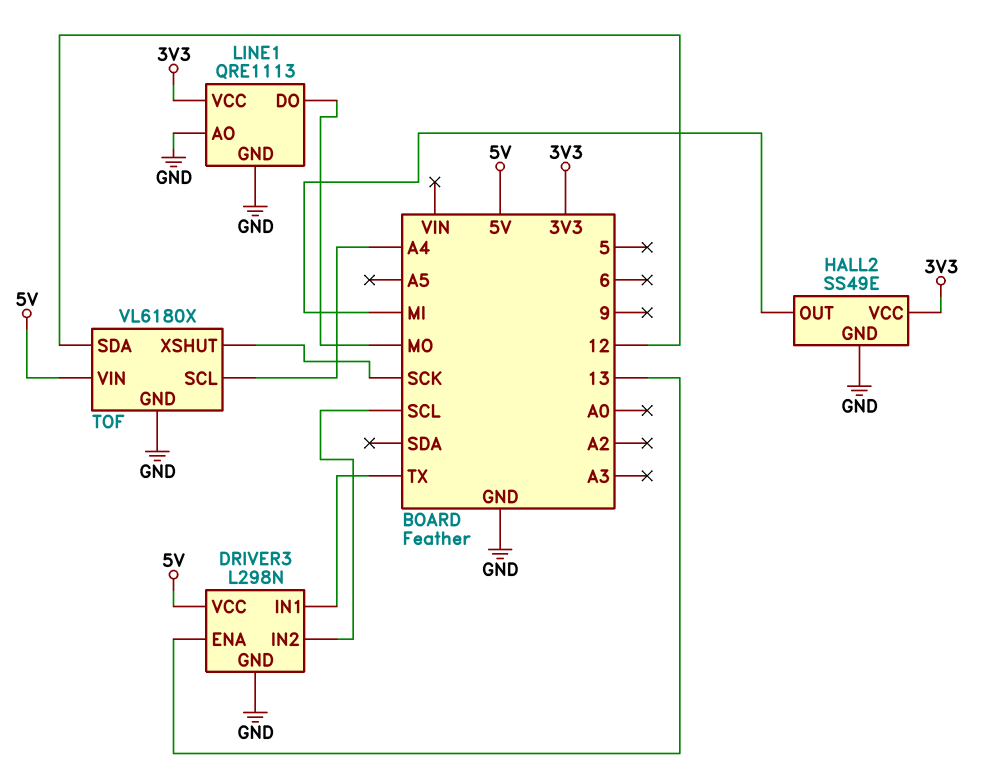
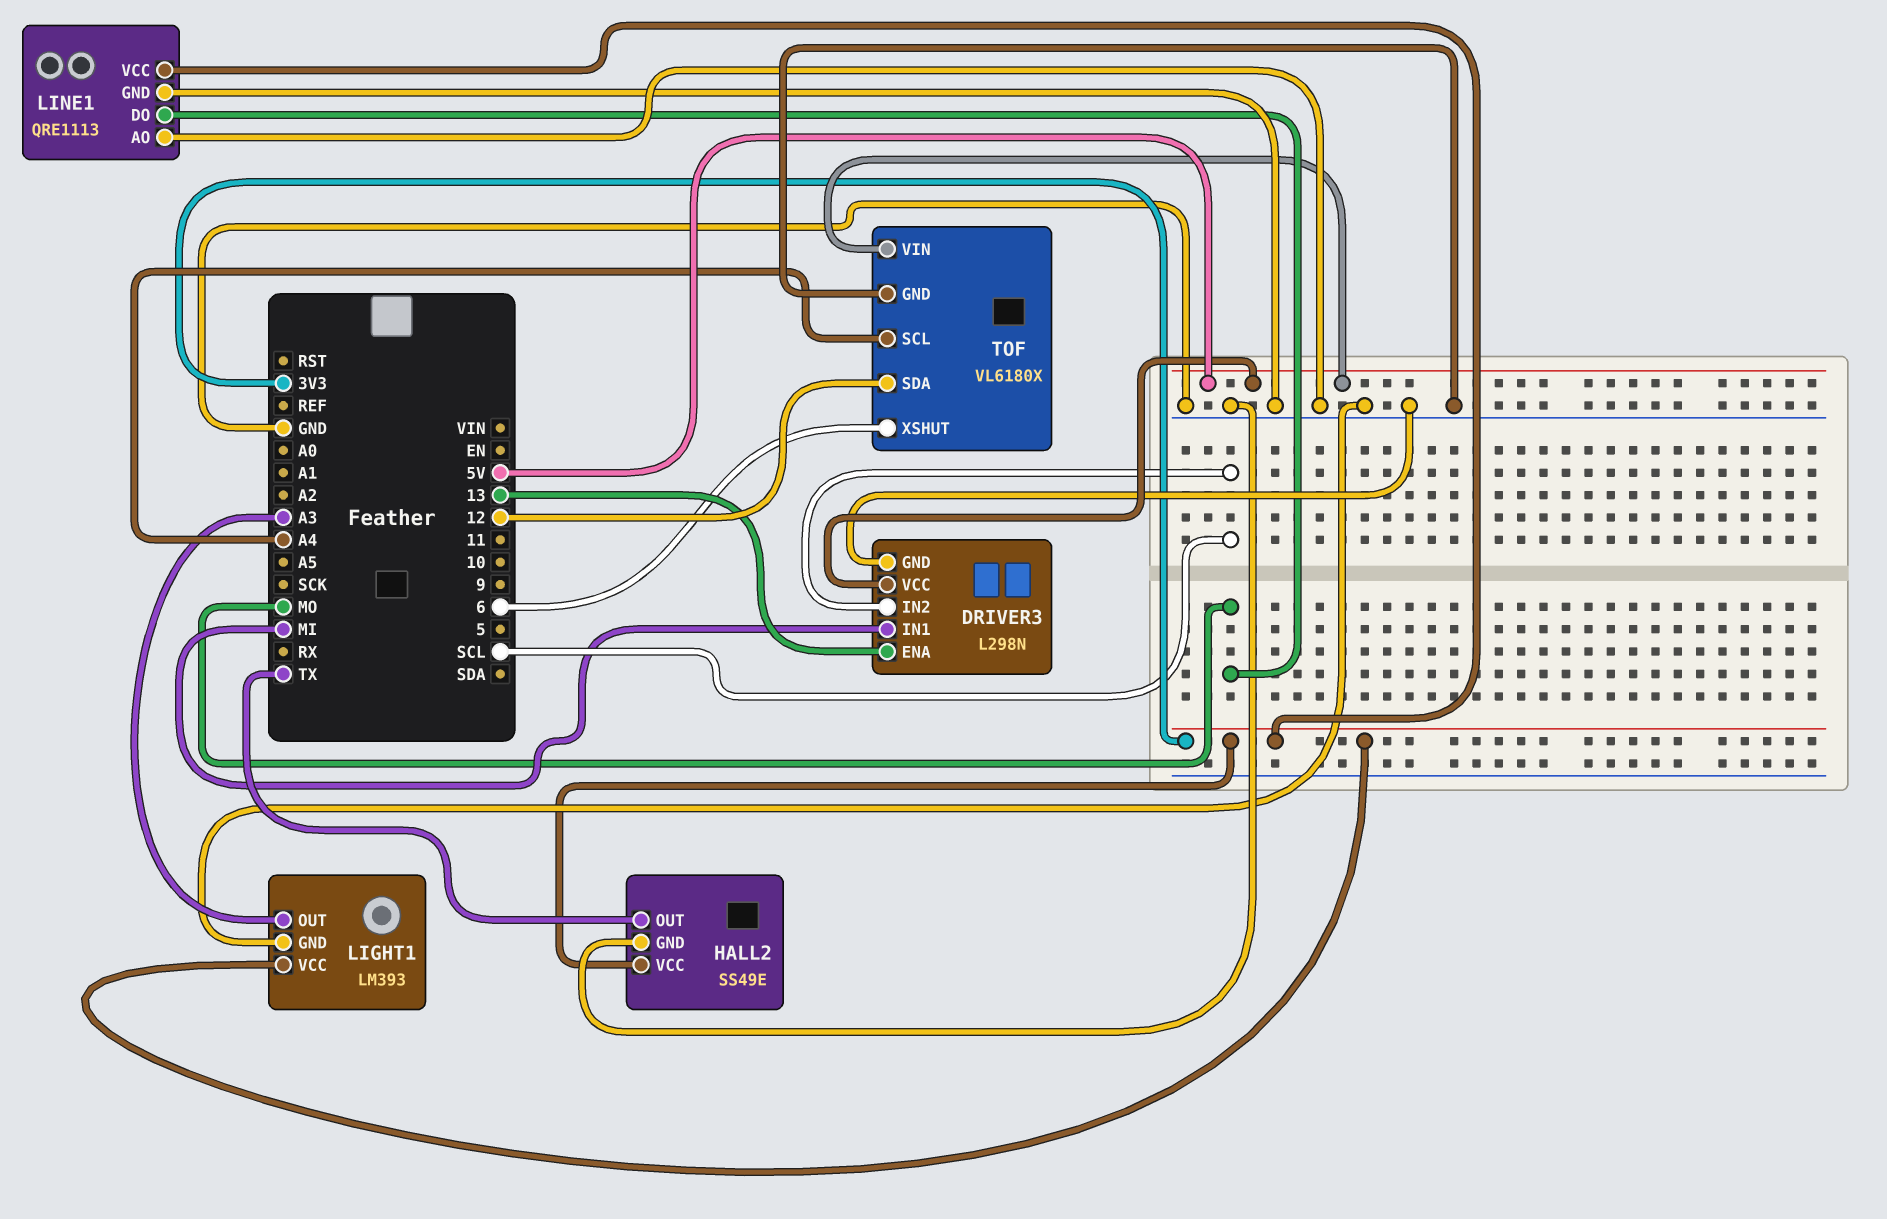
DRIVER3 pin IN1: TX -> MI
HALL2 pin OUT: MI -> TX
LIGHT1: none -> LM393
LIGHT1 pin GND: none -> GND
LIGHT1 pin OUT: none -> A3
LIGHT1 pin VCC: none -> 3V3
TOF pin XSHUT: SCK -> 6

